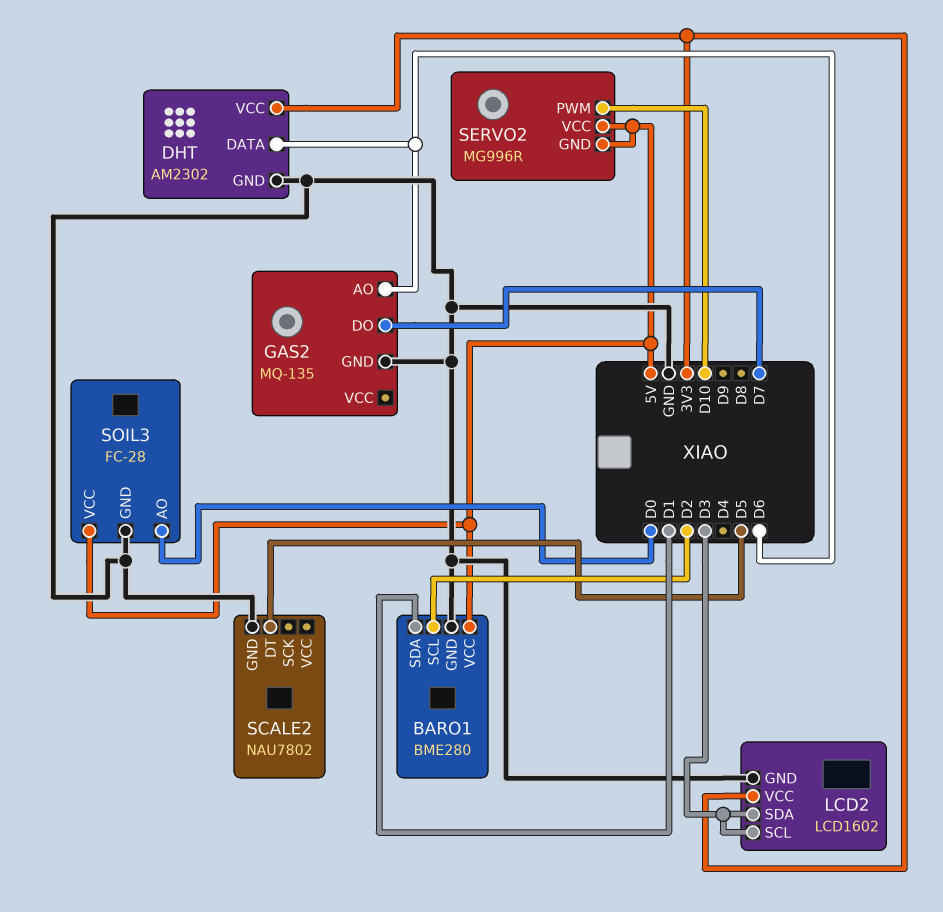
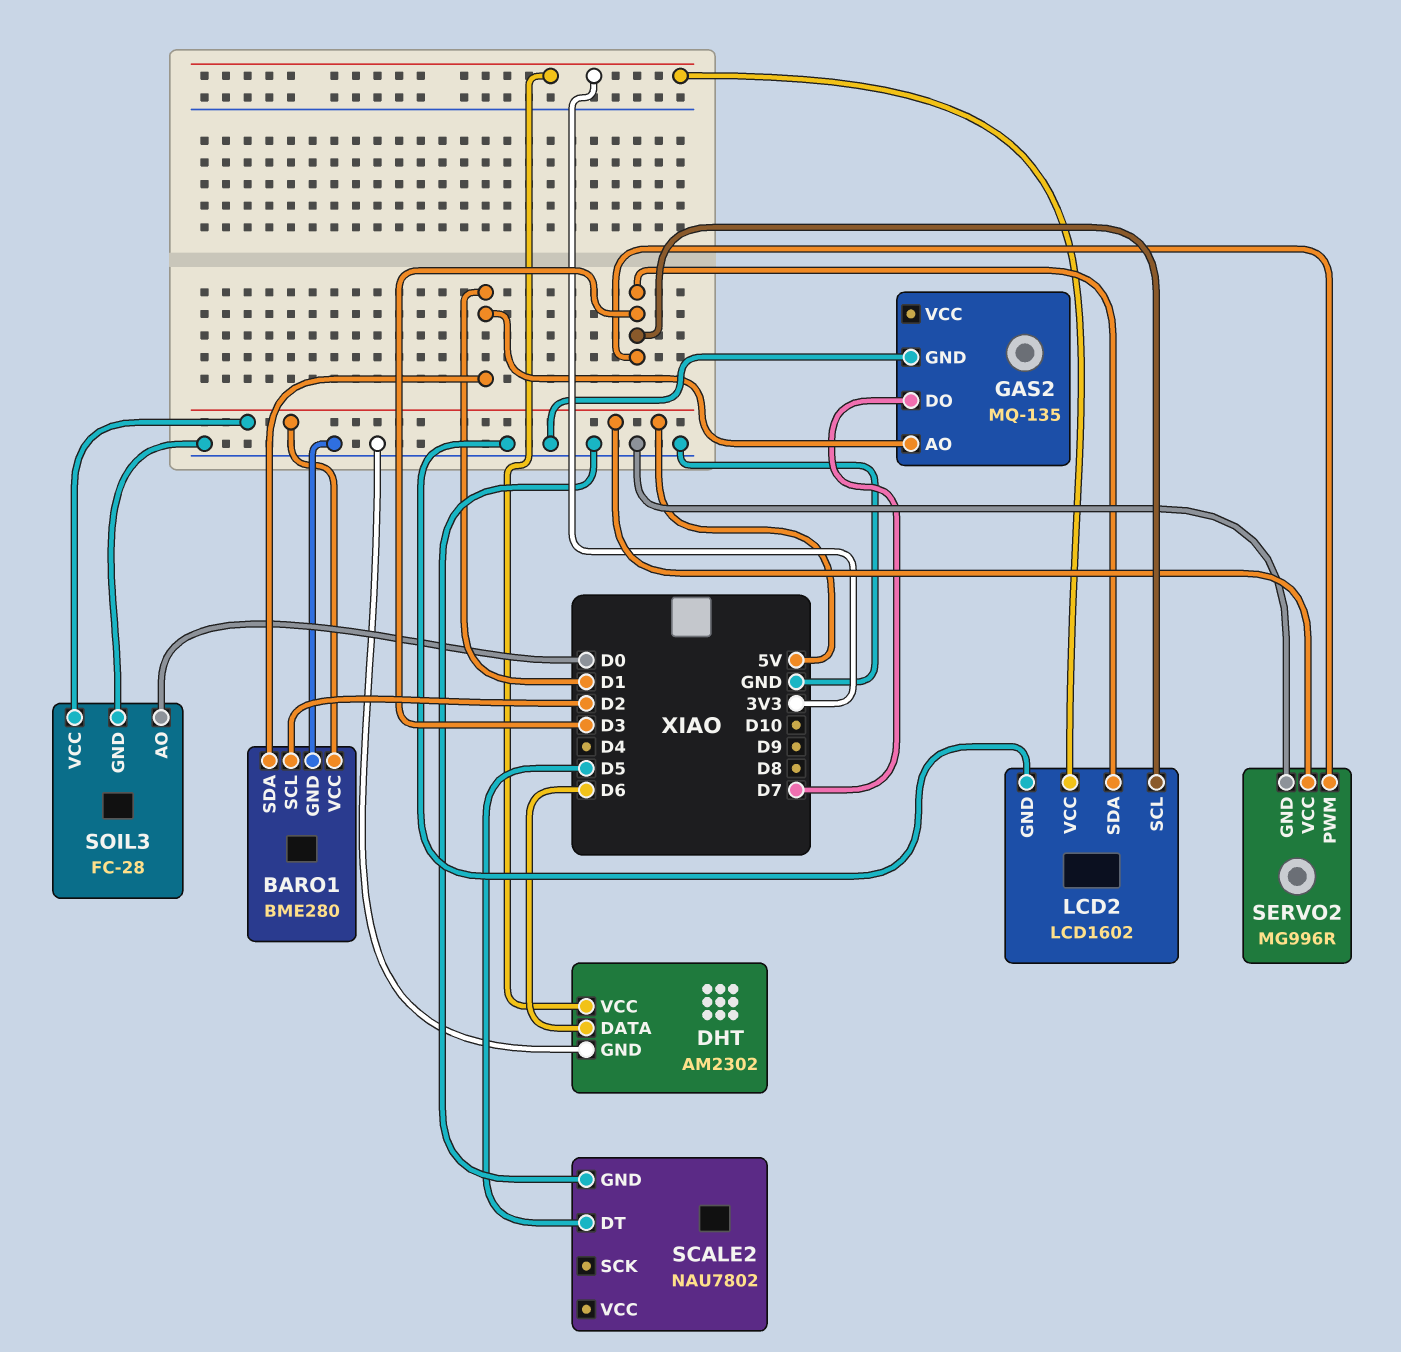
GAS2 pin AO: D6 -> D1
SERVO2 pin GND: 5V -> GND
SERVO2 pin PWM: D10 -> D3

